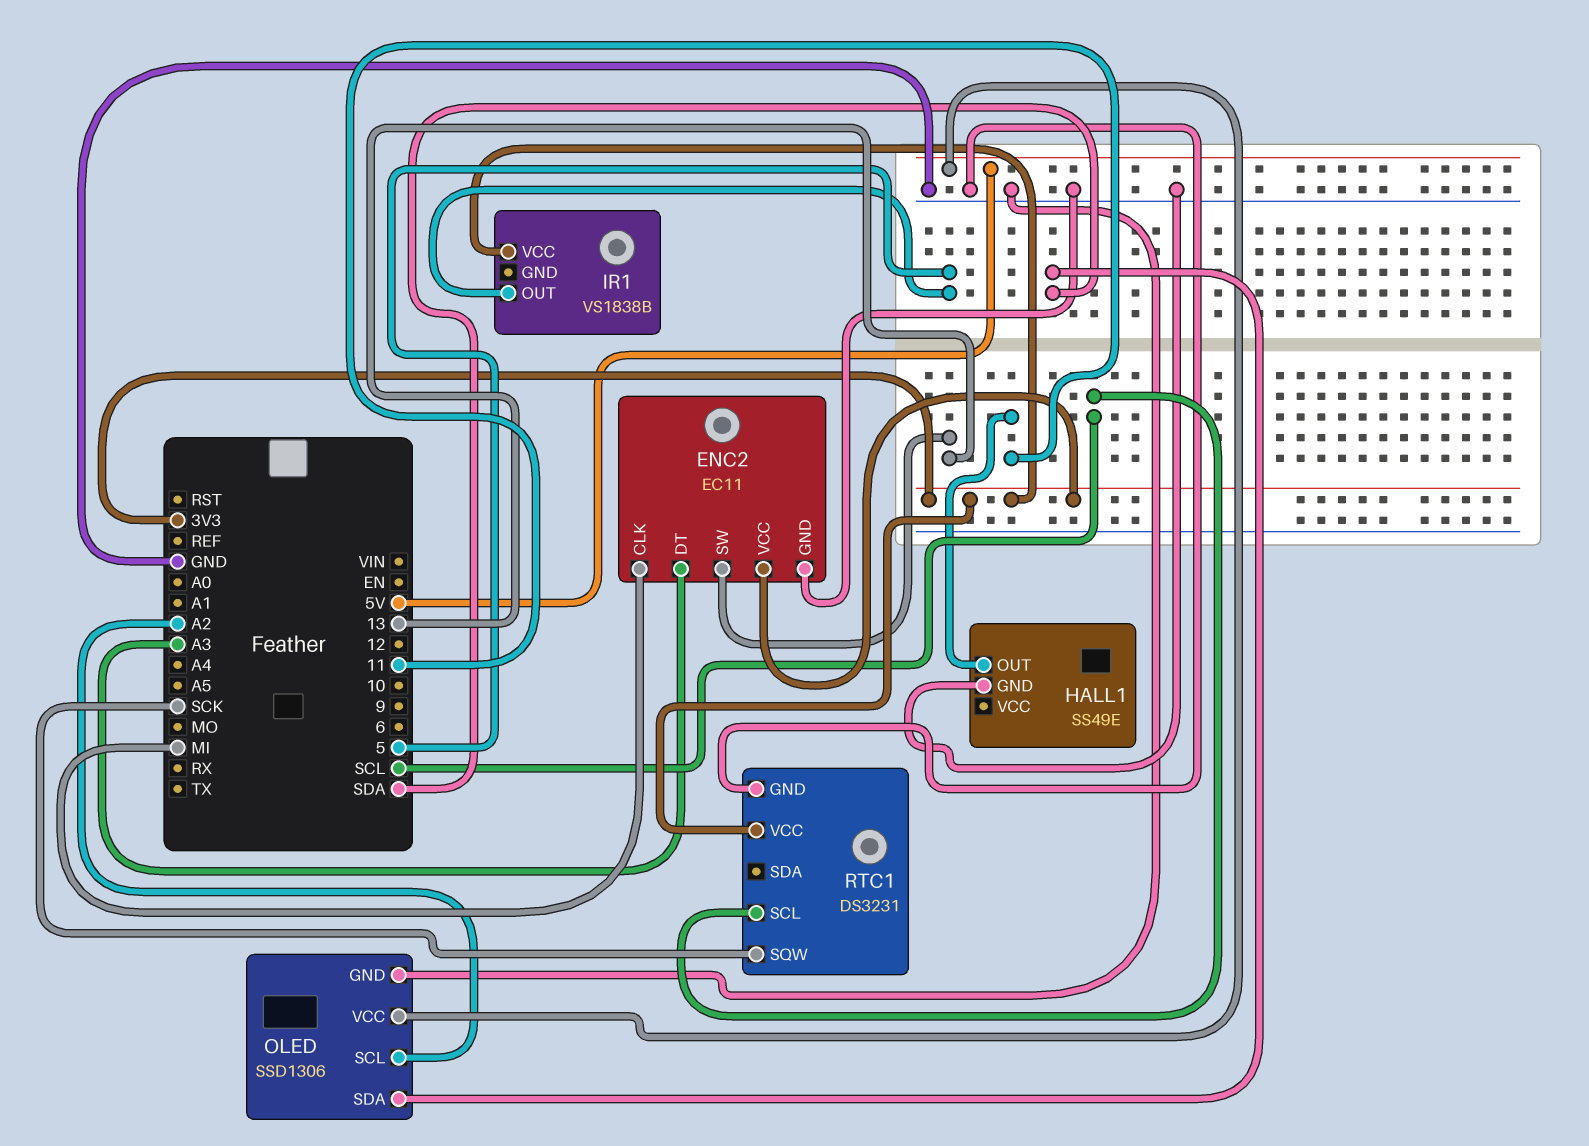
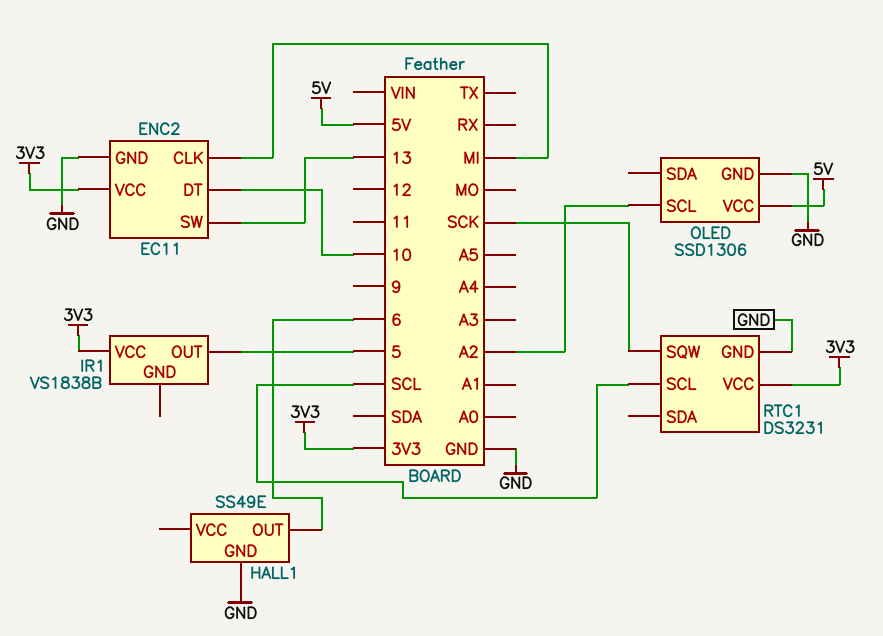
ENC2 pin DT: A3 -> 10
HALL1 pin OUT: 11 -> 6
OLED pin SDA: SDA -> none

